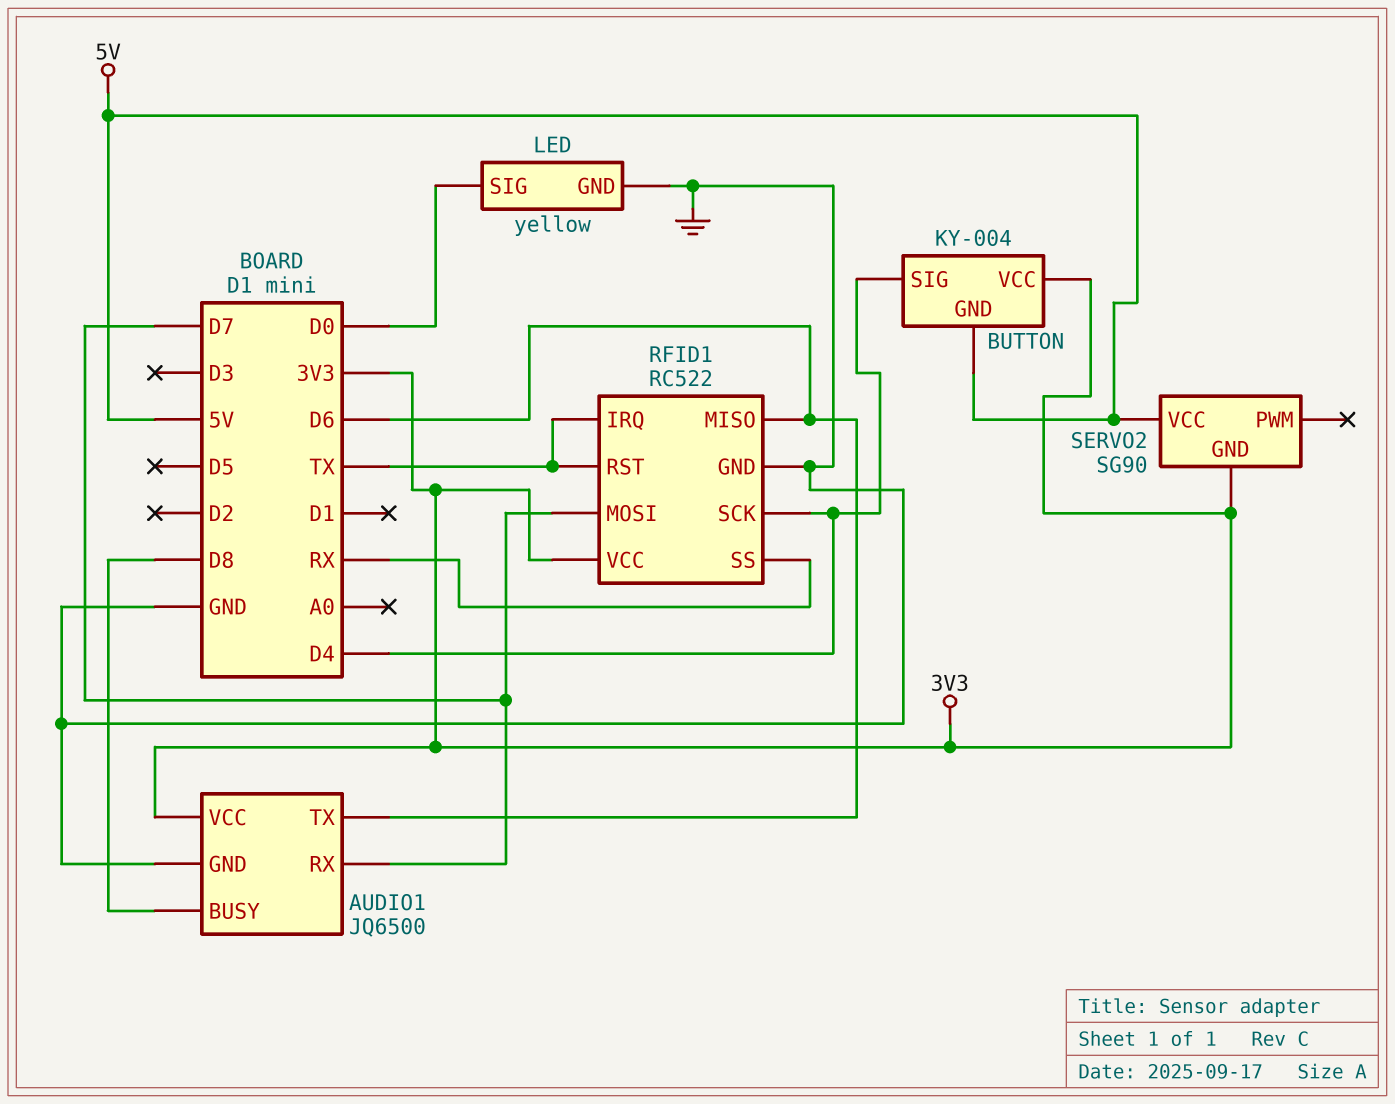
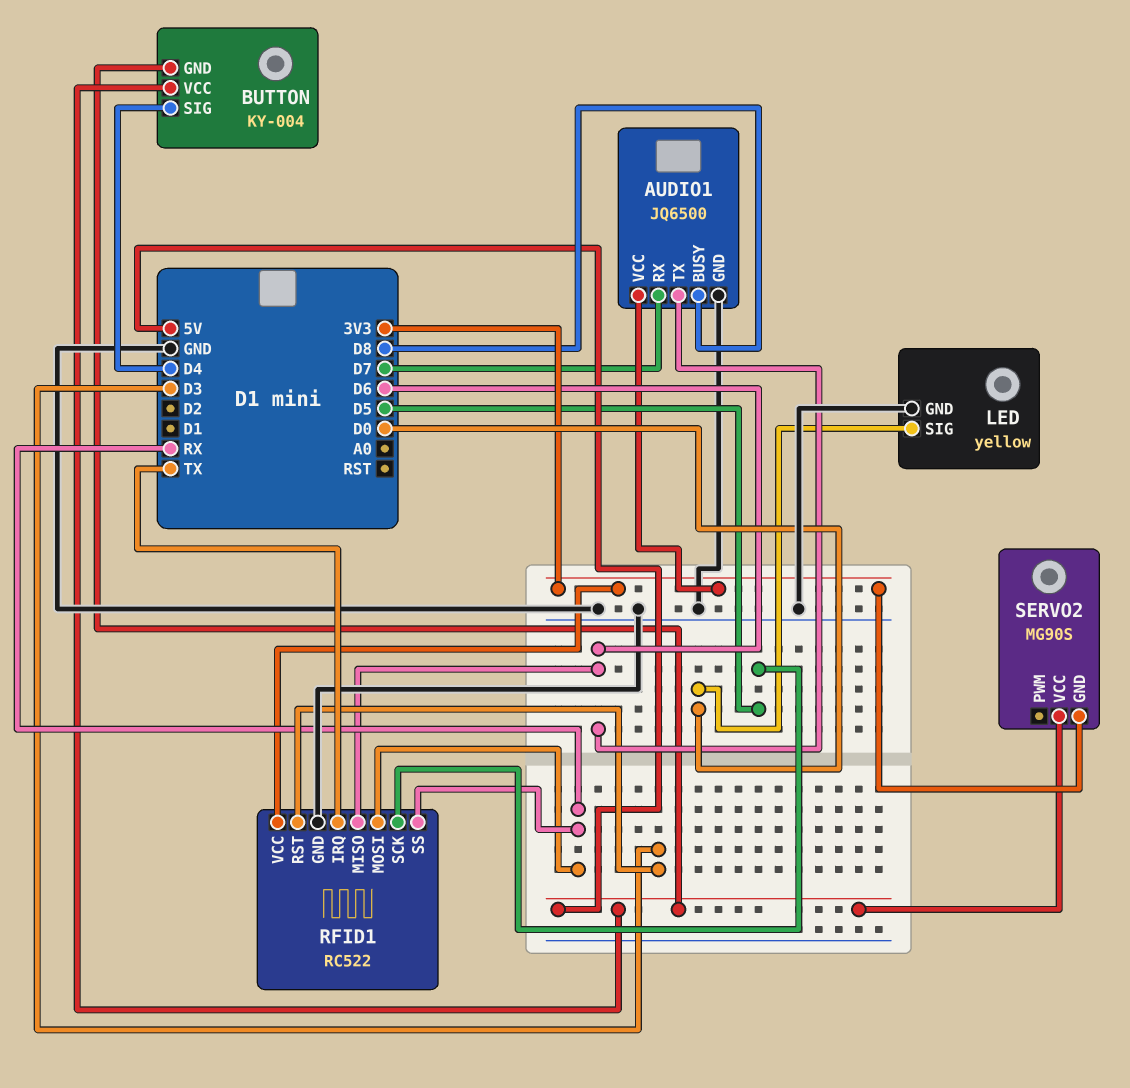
BUTTON pin VCC: 3V3 -> 5V
RFID1 pin MOSI: D7 -> RX
RFID1 pin RST: TX -> D3
RFID1 pin SCK: D4 -> D5
SERVO2: SG90 -> MG90S

